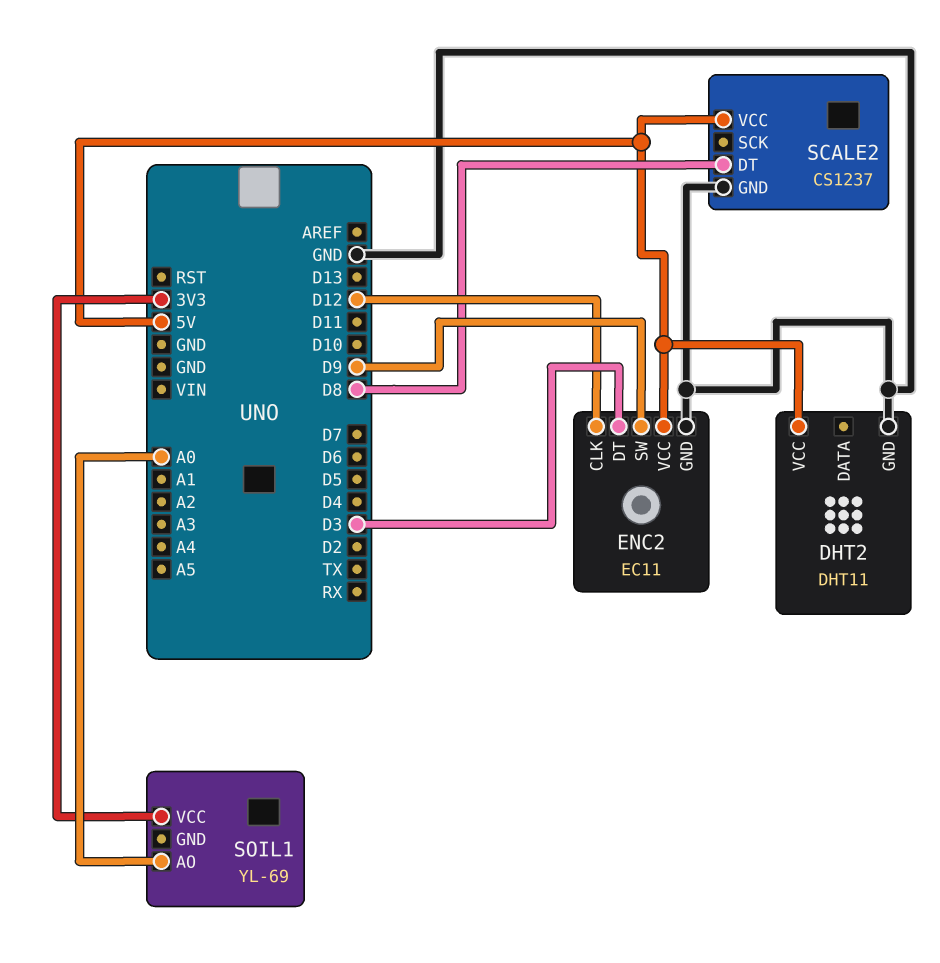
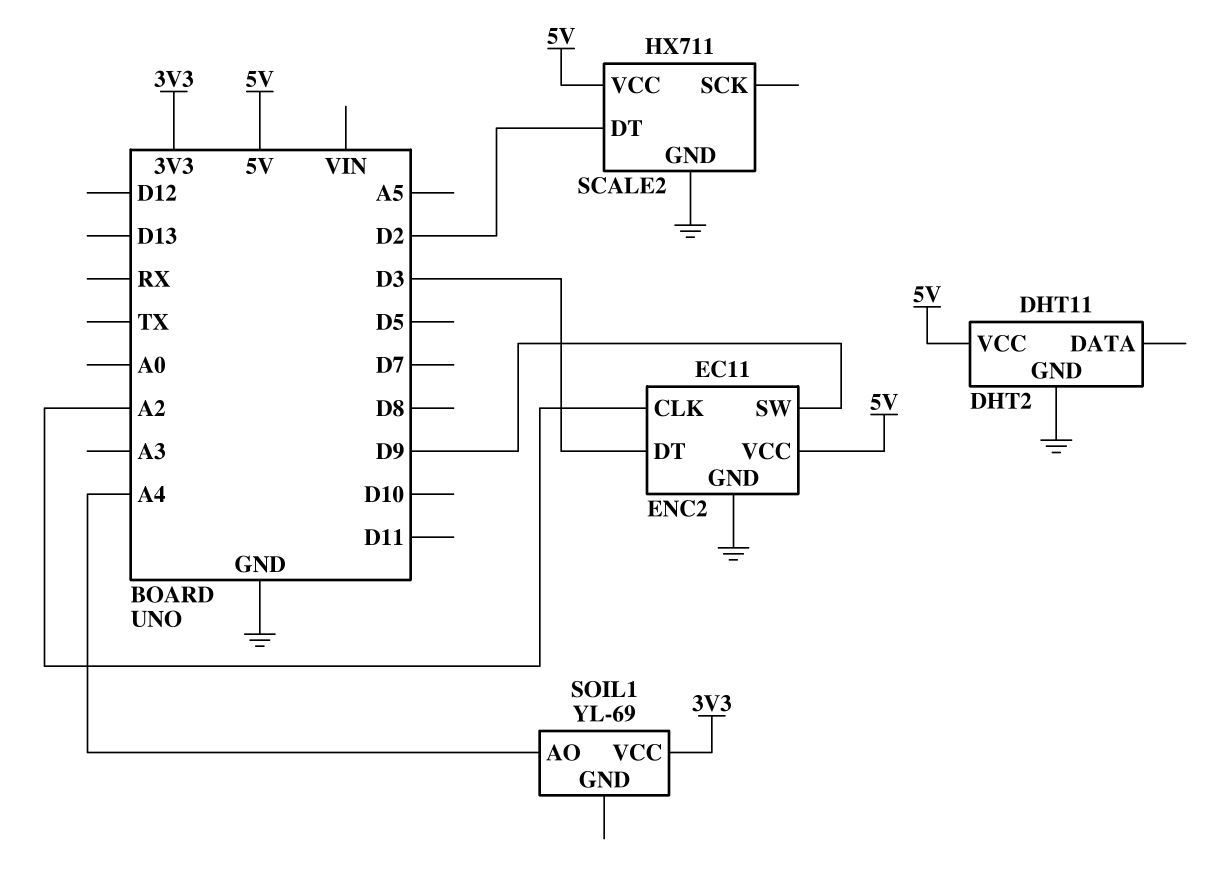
ENC2 pin CLK: D12 -> A2
SCALE2: CS1237 -> HX711
SCALE2 pin DT: D8 -> D2
SOIL1 pin AO: A0 -> A4

